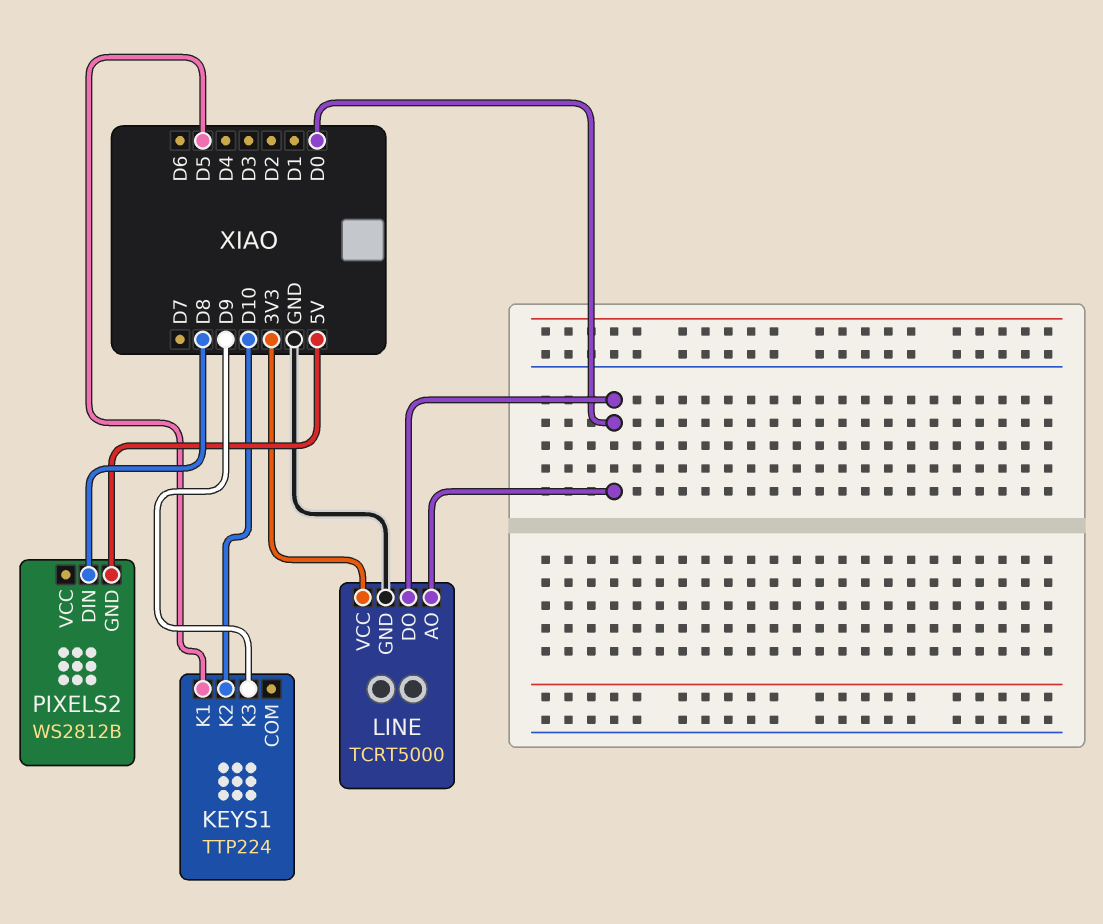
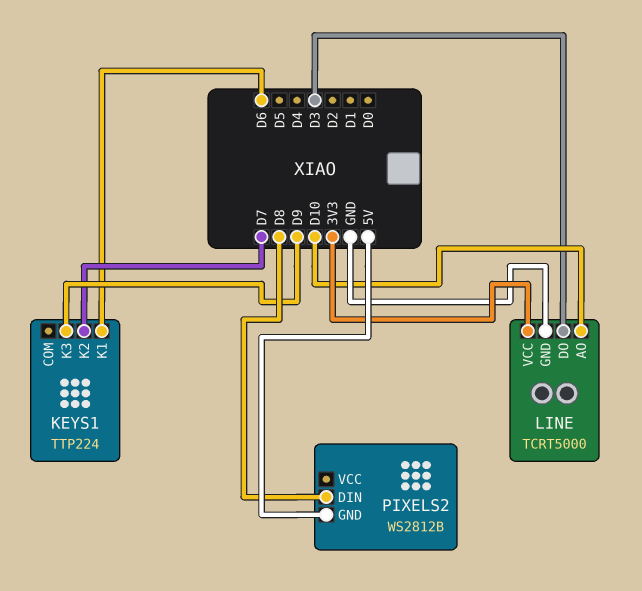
KEYS1 pin K1: D5 -> D6
KEYS1 pin K2: D10 -> D7
LINE pin AO: D0 -> D10
LINE pin DO: D0 -> D3

